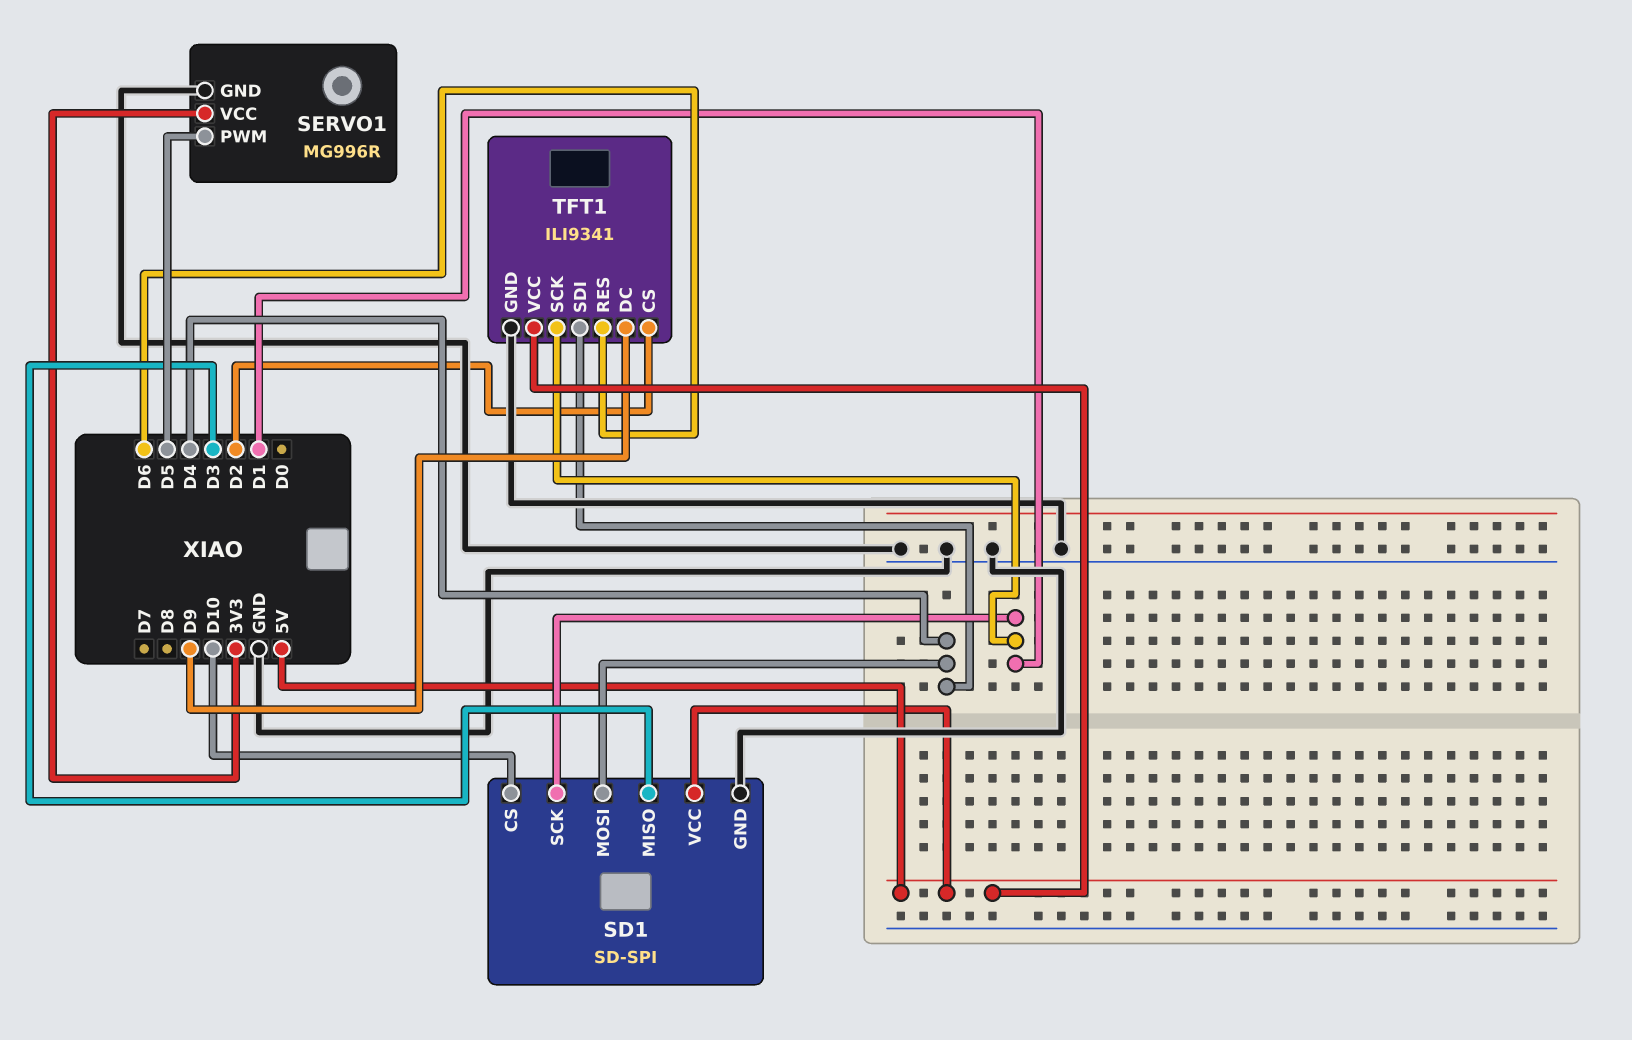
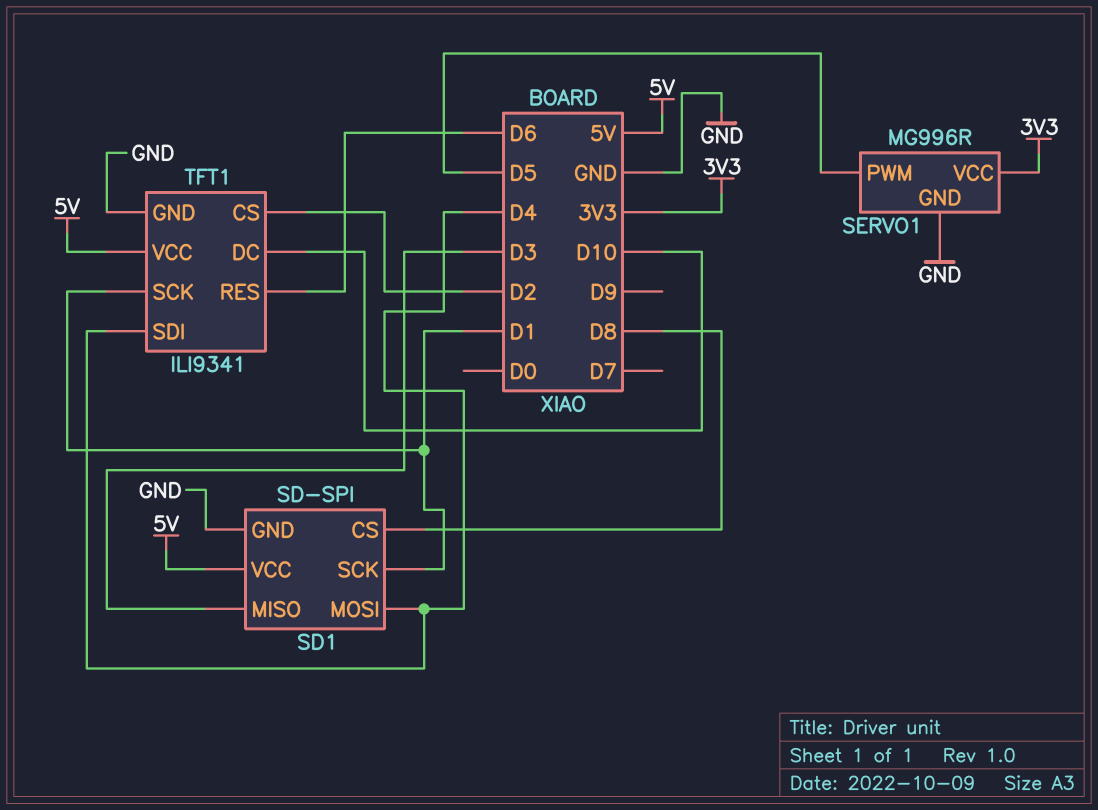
SD1 pin CS: D10 -> D8
TFT1 pin DC: D9 -> D10

